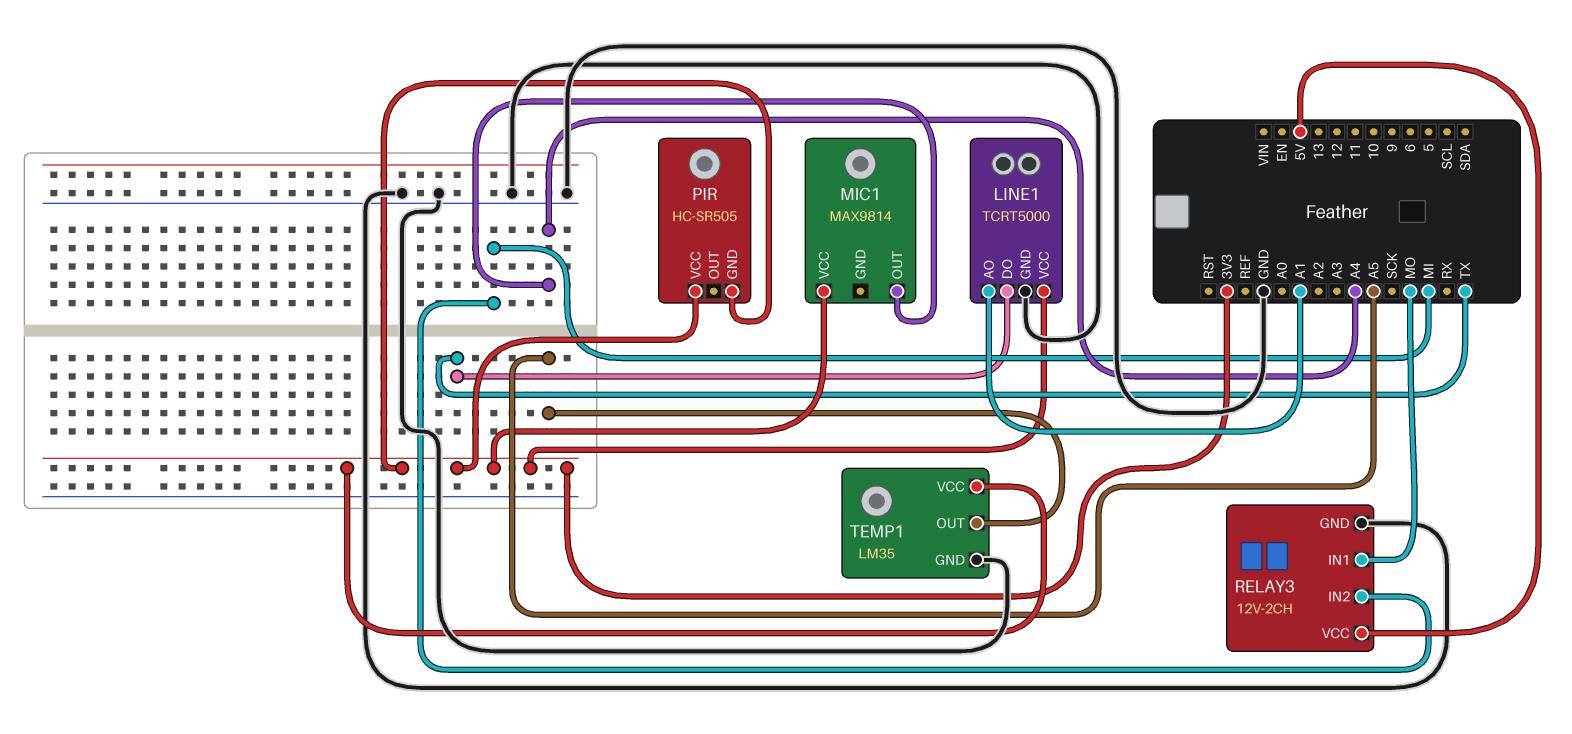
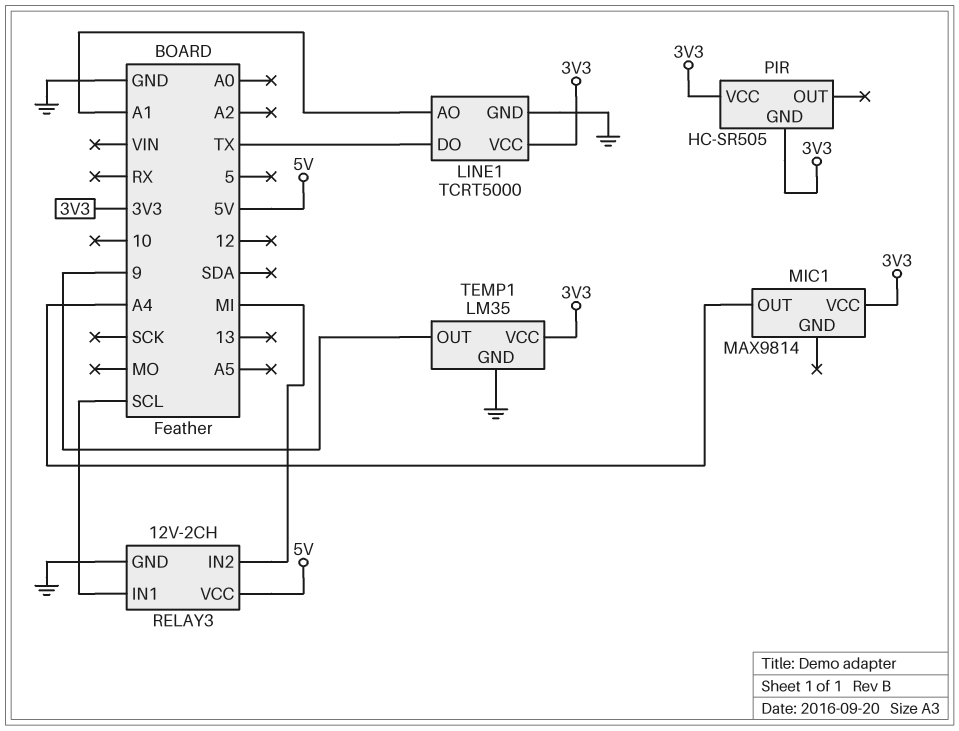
RELAY3 pin IN1: MO -> SCL
TEMP1 pin OUT: A5 -> 9

